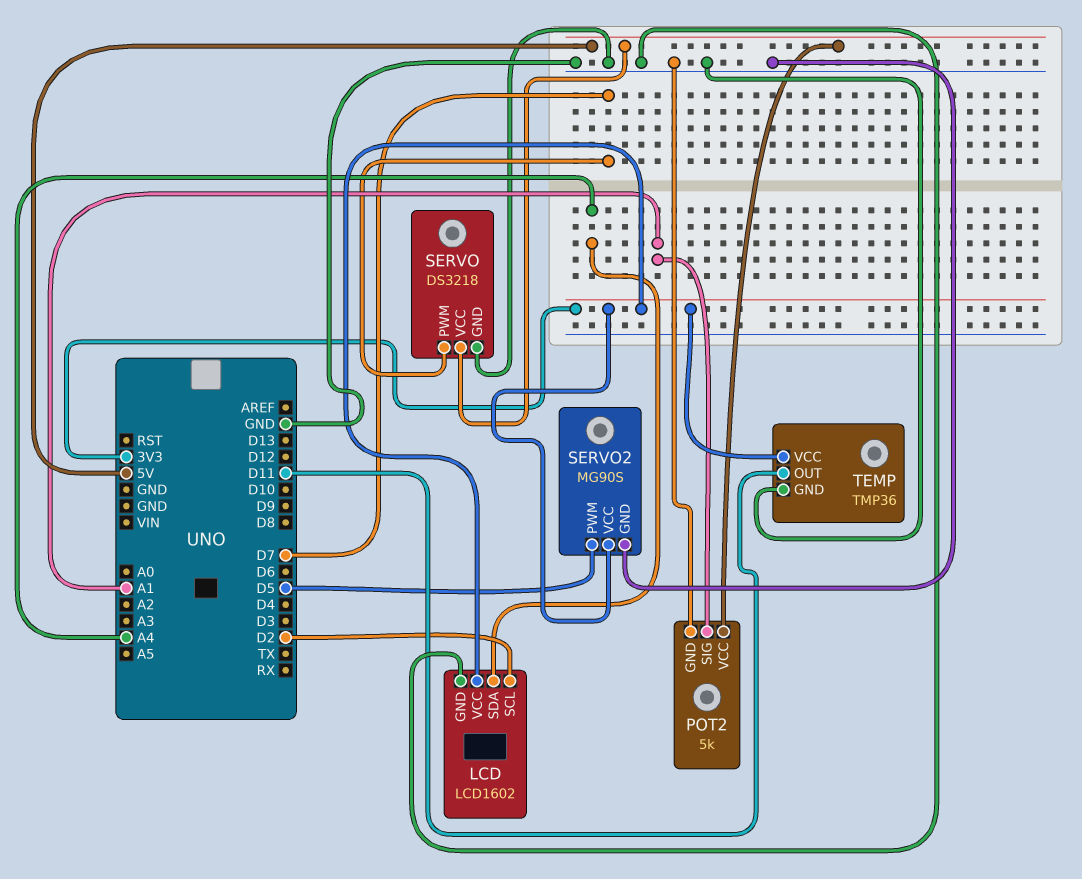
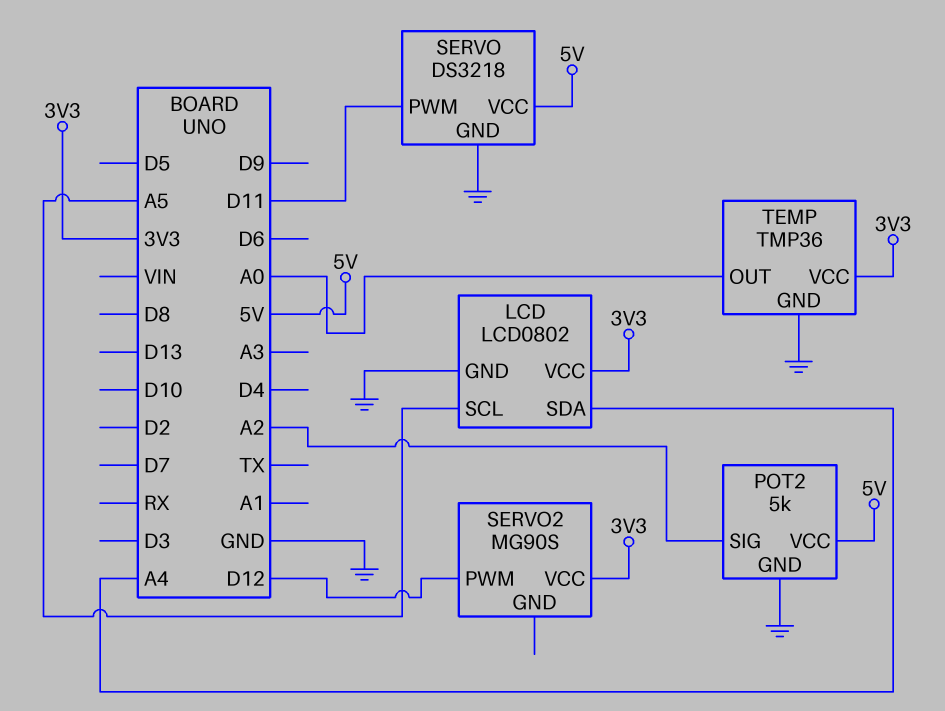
LCD: LCD1602 -> LCD0802
LCD pin SCL: D2 -> A5
POT2 pin SIG: A1 -> A2
SERVO pin PWM: D7 -> D11
SERVO2 pin GND: GND -> none
SERVO2 pin PWM: D5 -> D12
TEMP pin OUT: D11 -> A0

